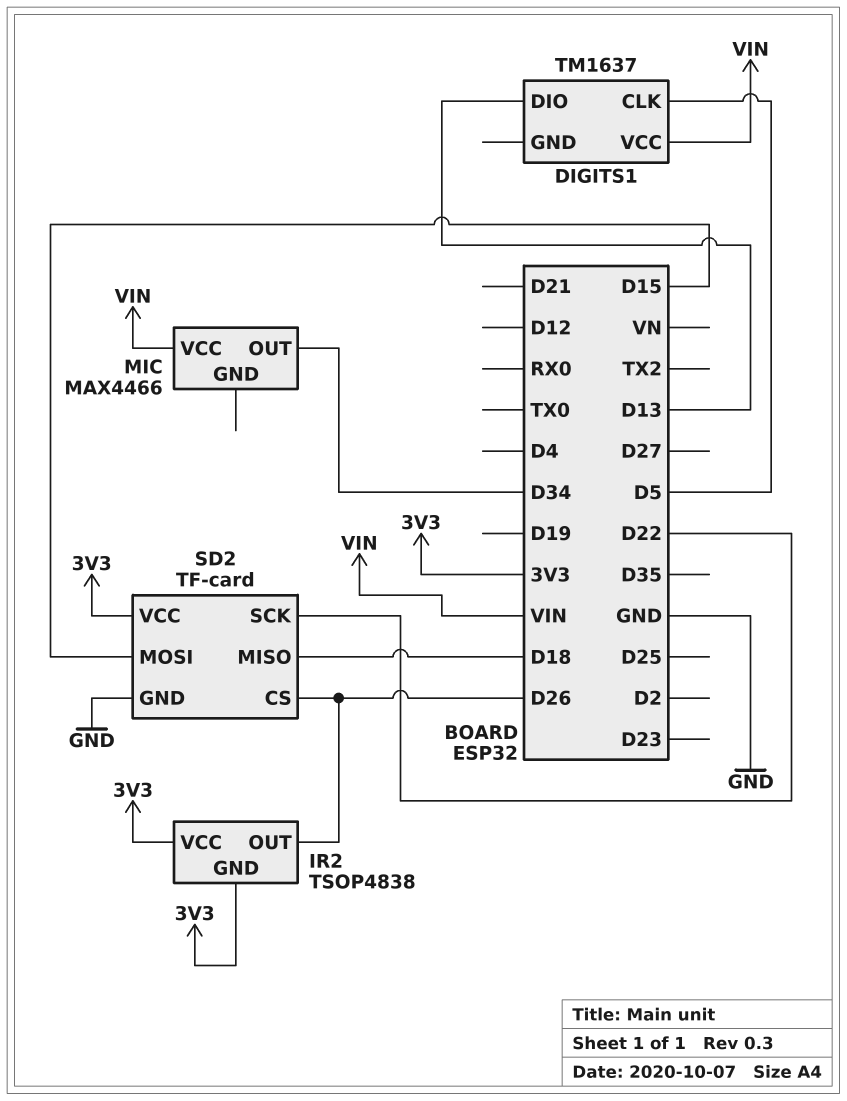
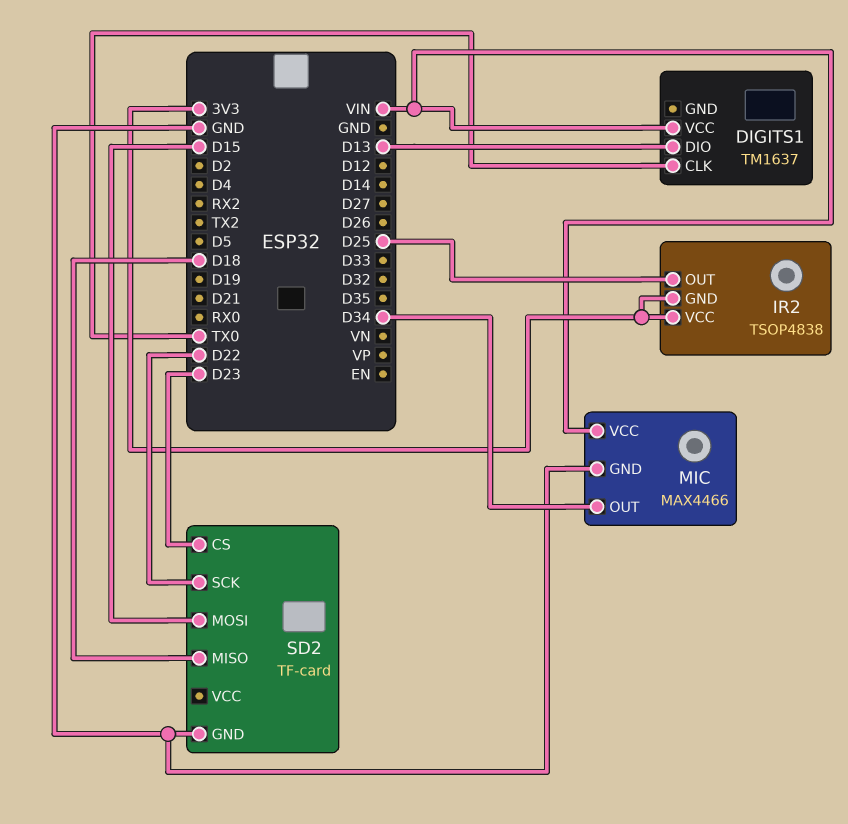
DIGITS1 pin CLK: D5 -> TX0
IR2 pin OUT: D26 -> D25
MIC pin GND: none -> GND
SD2 pin CS: D26 -> D23
SD2 pin VCC: 3V3 -> none

